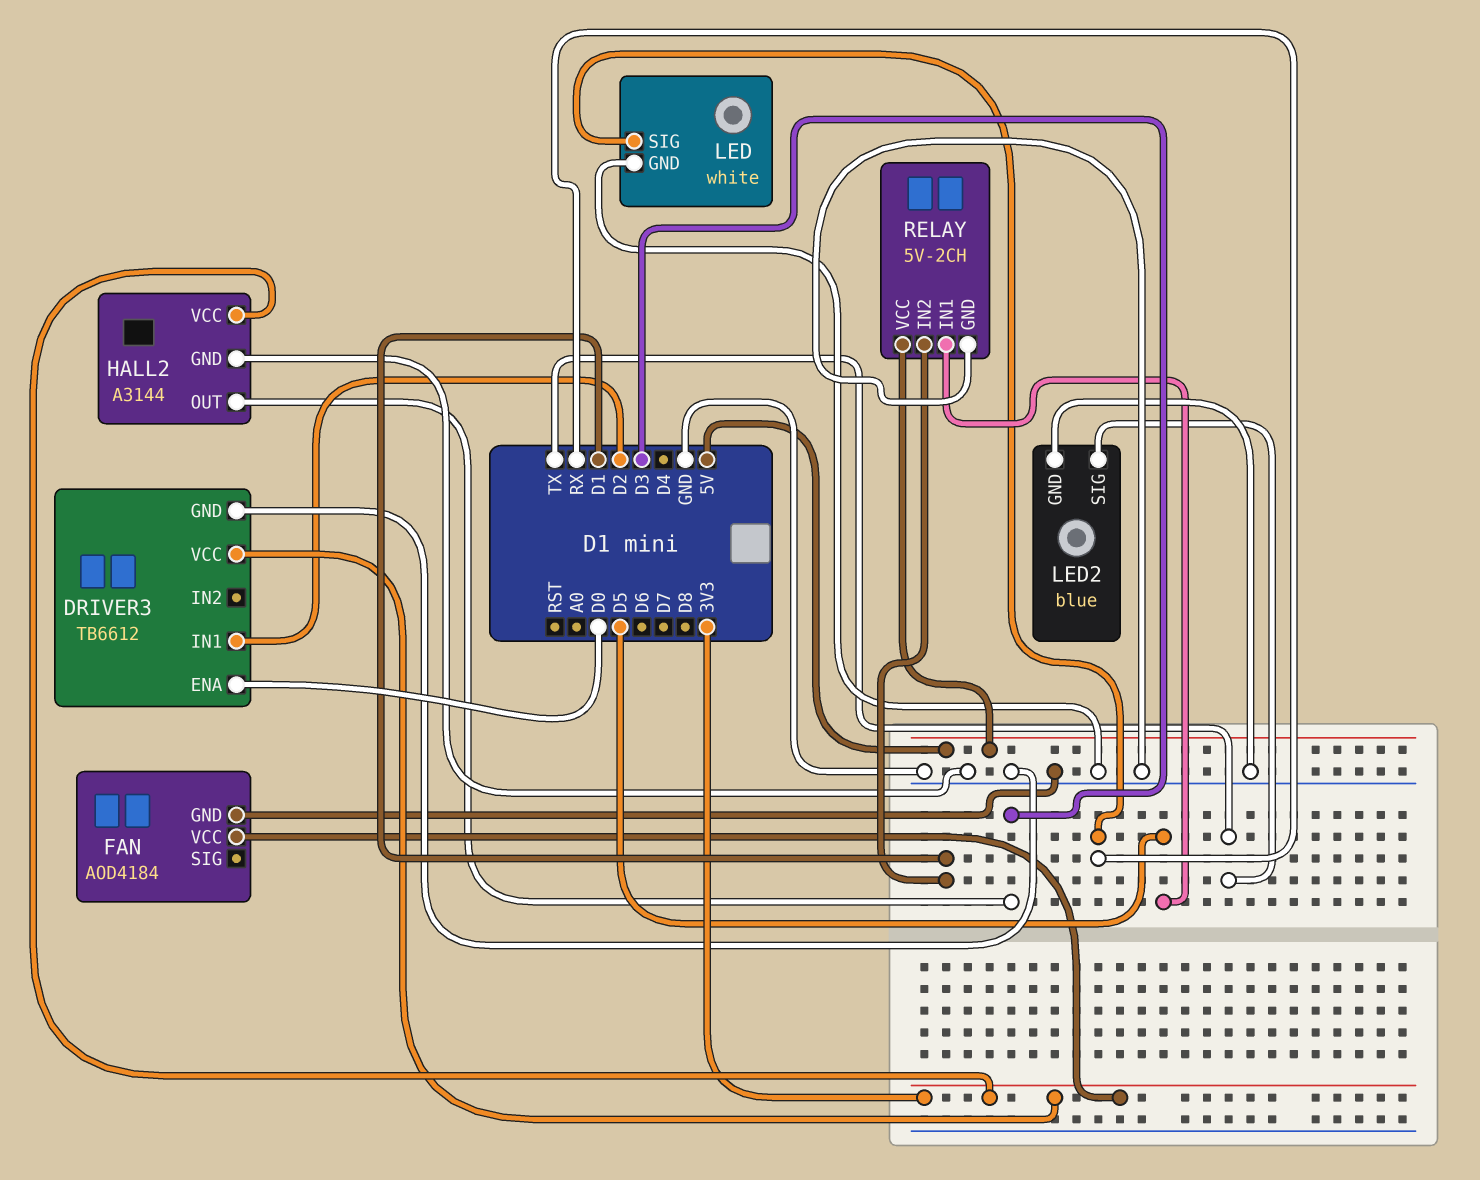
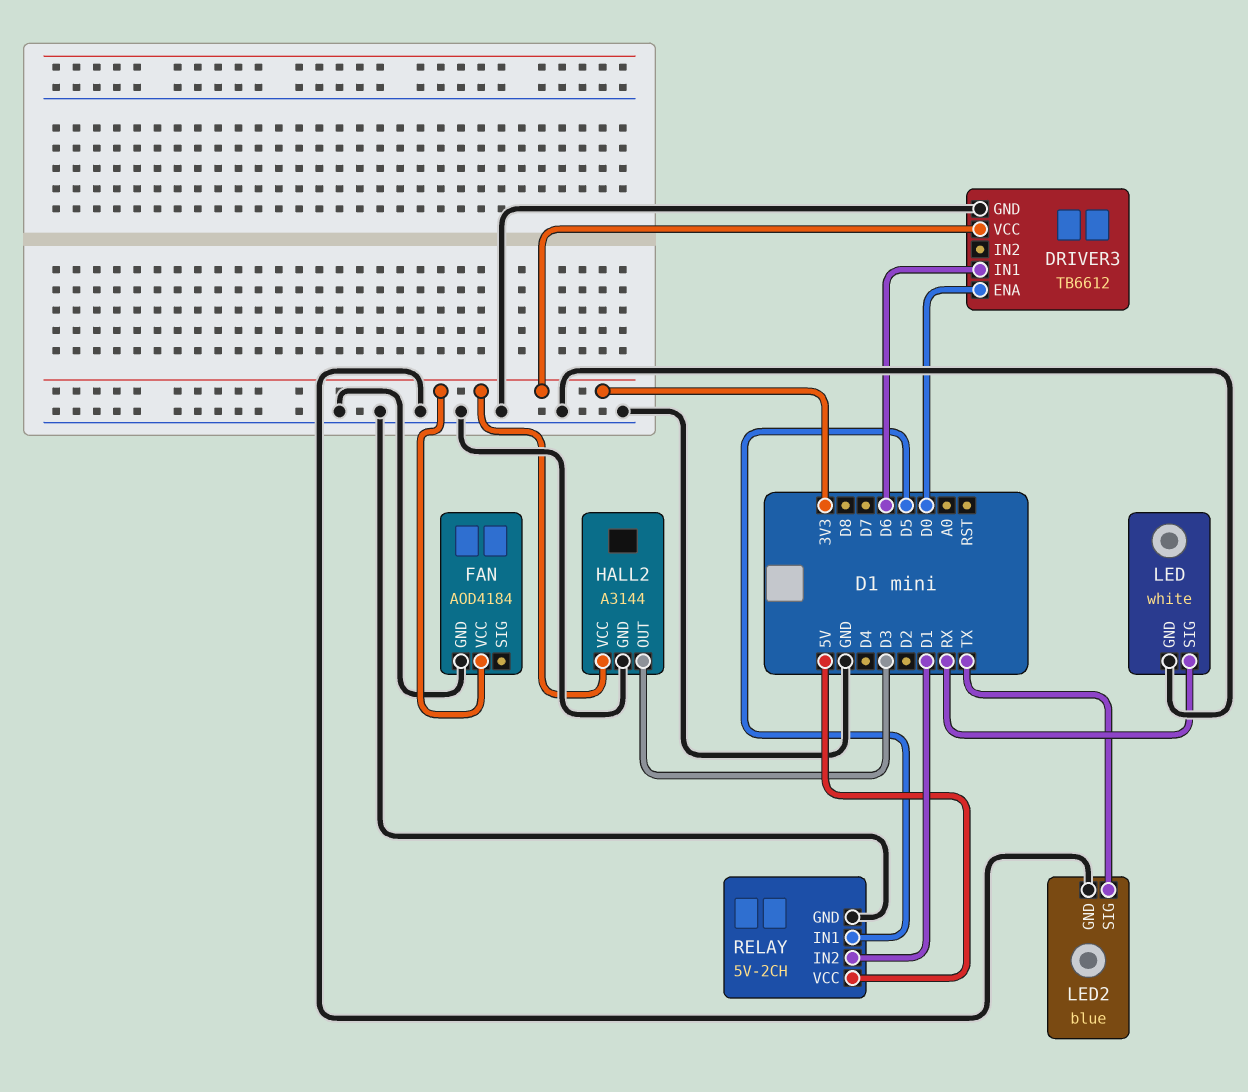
DRIVER3 pin IN1: D2 -> D6

